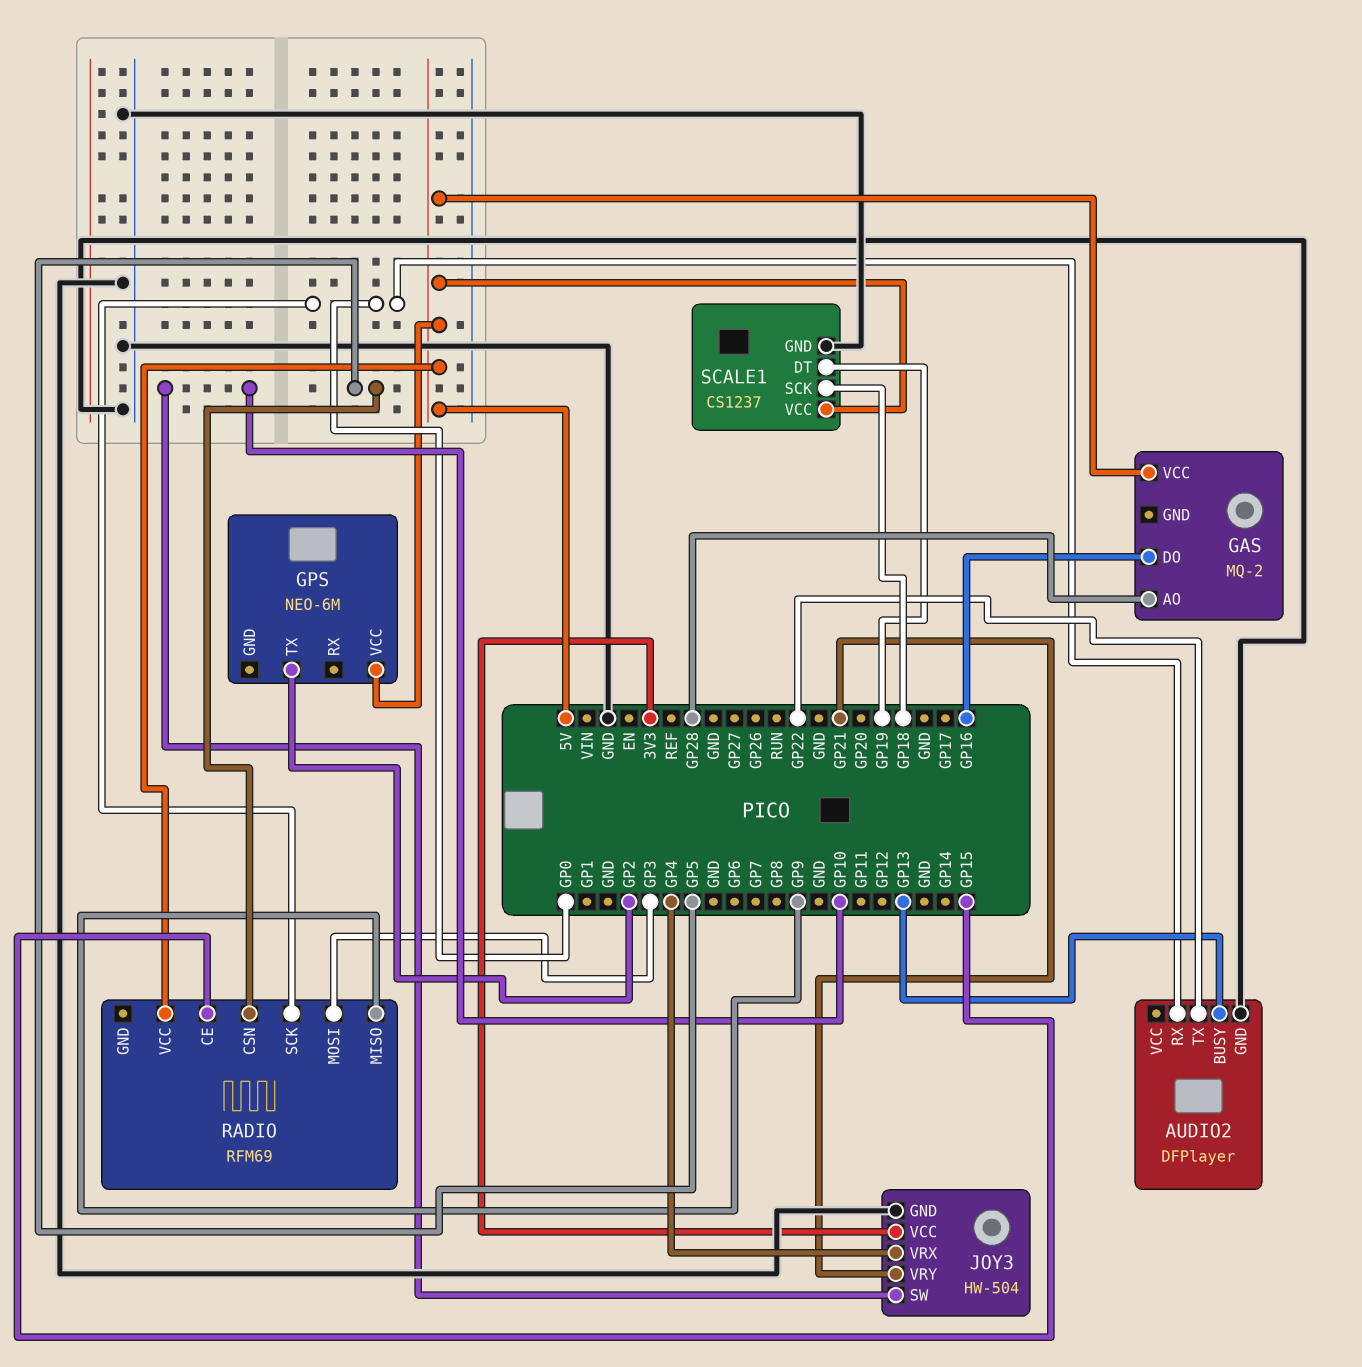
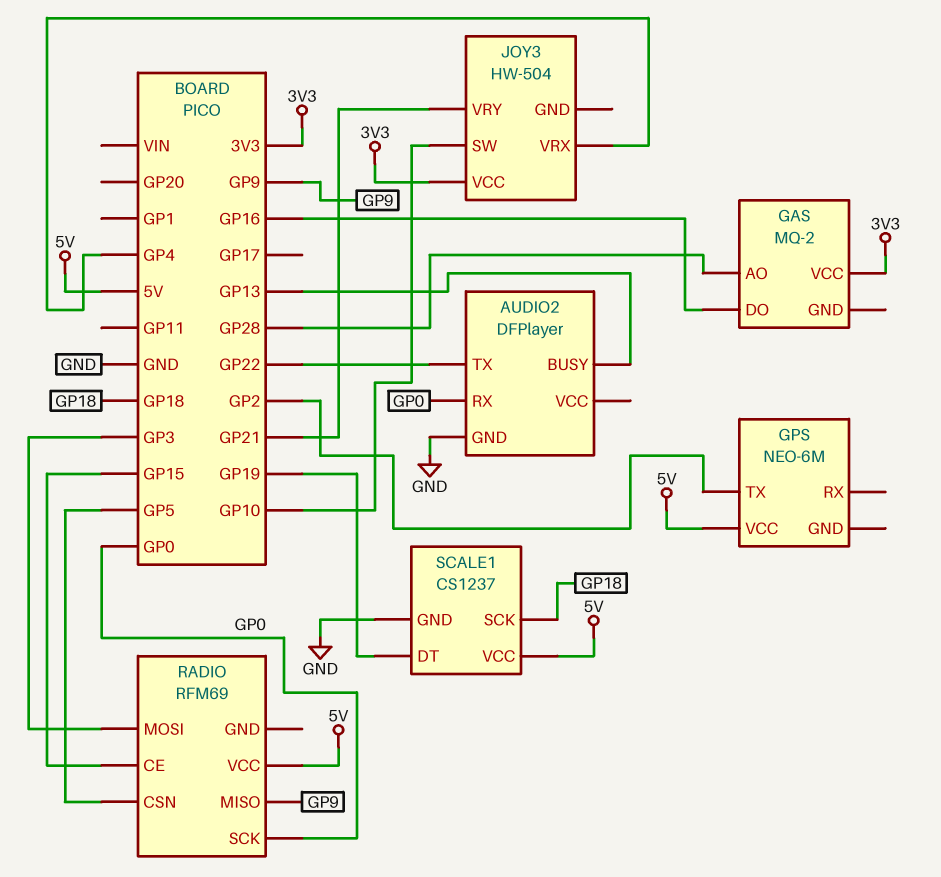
GAS pin VCC: 5V -> 3V3
JOY3 pin GND: GND -> none

